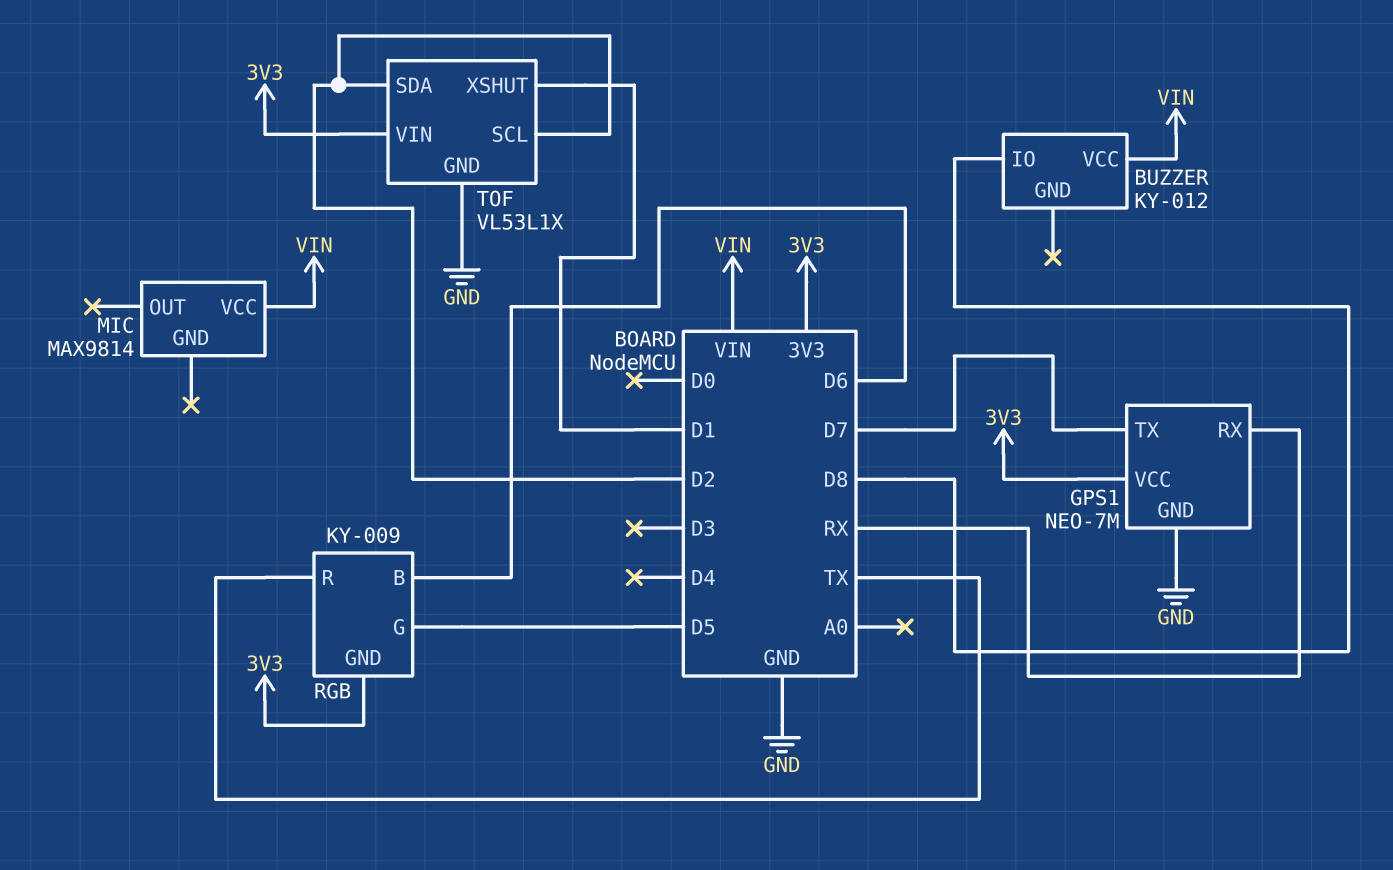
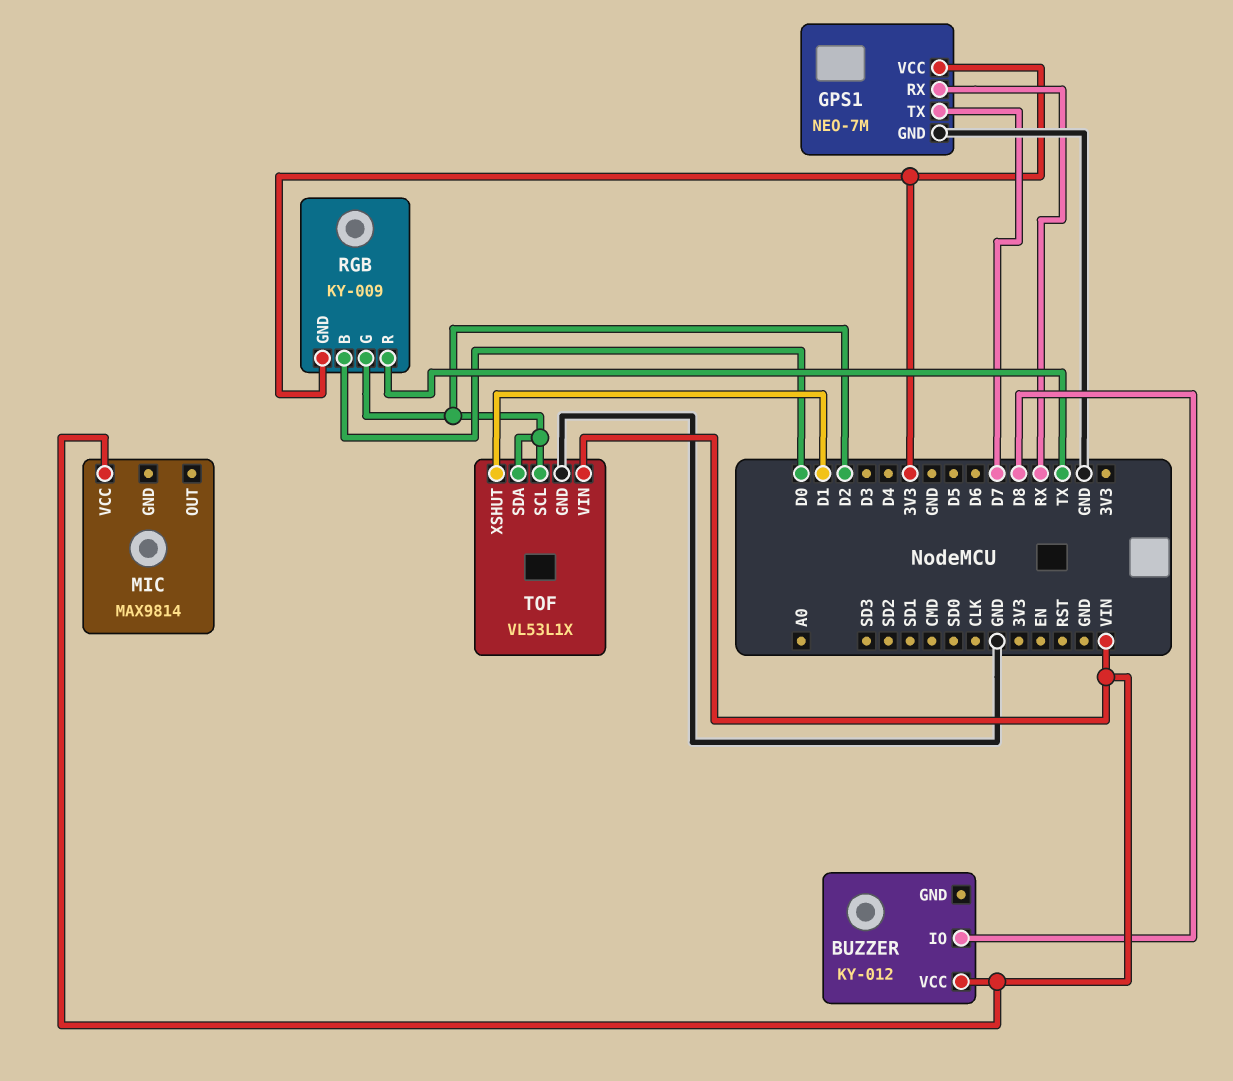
RGB pin B: D6 -> D0
RGB pin G: D5 -> D2
TOF pin VIN: 3V3 -> VIN

